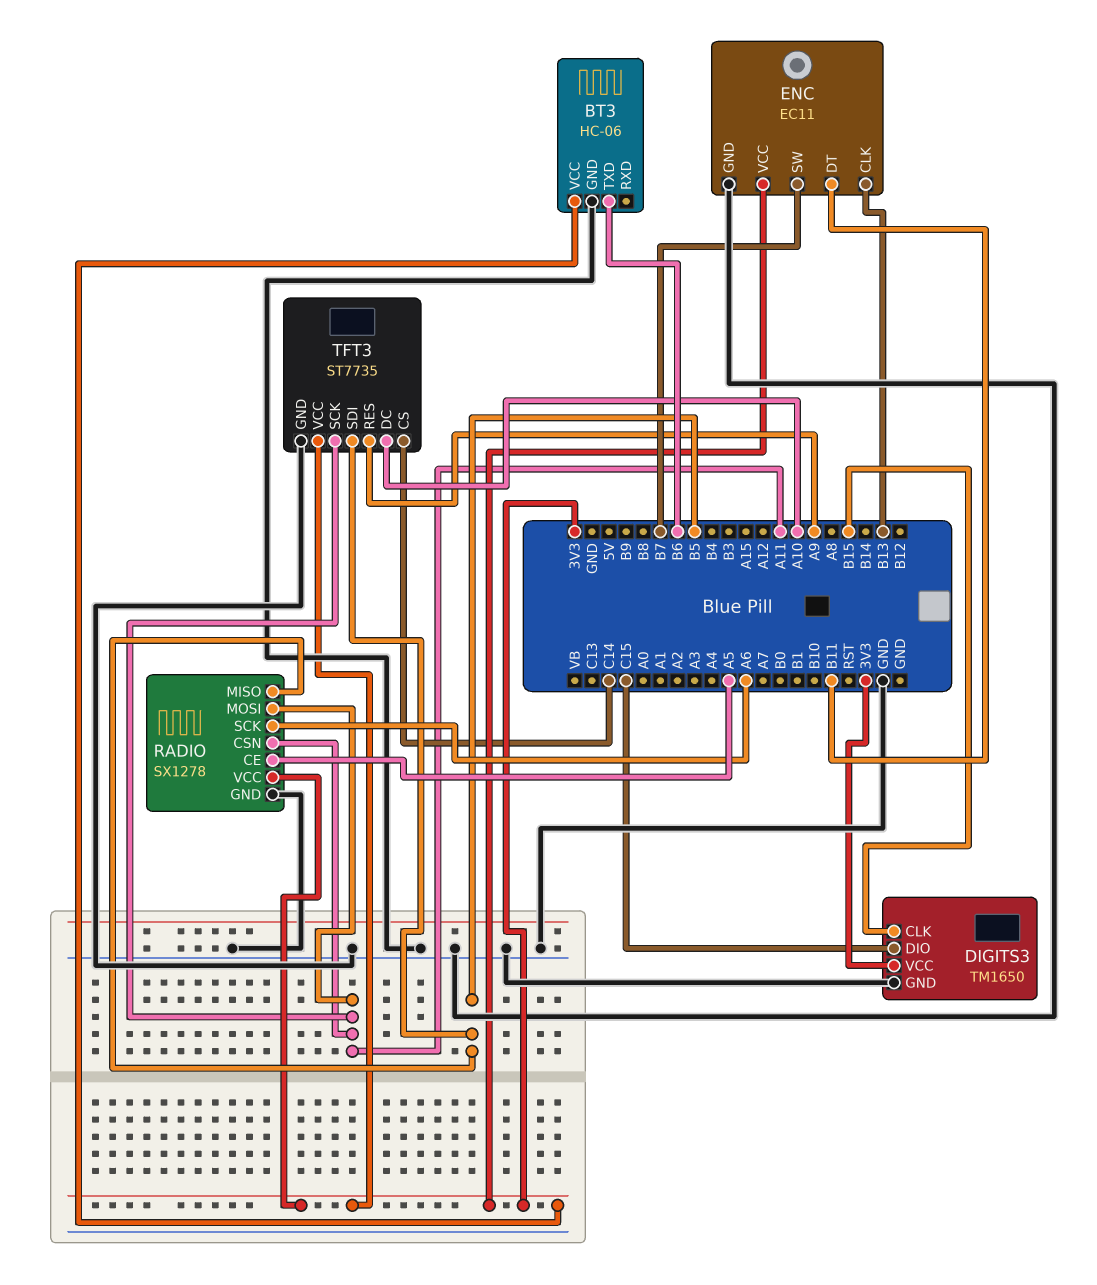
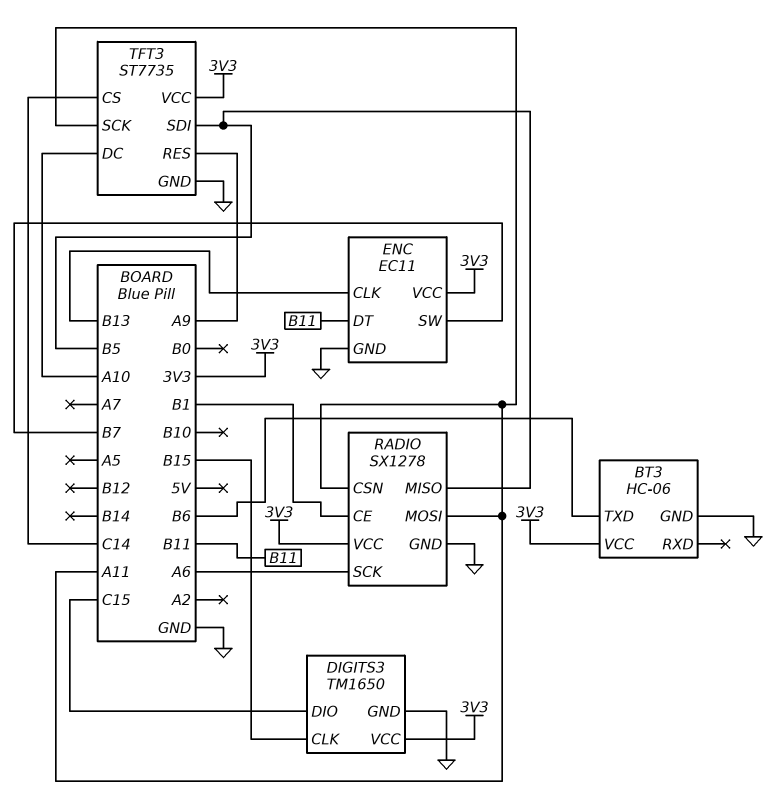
RADIO pin CE: A5 -> B1

